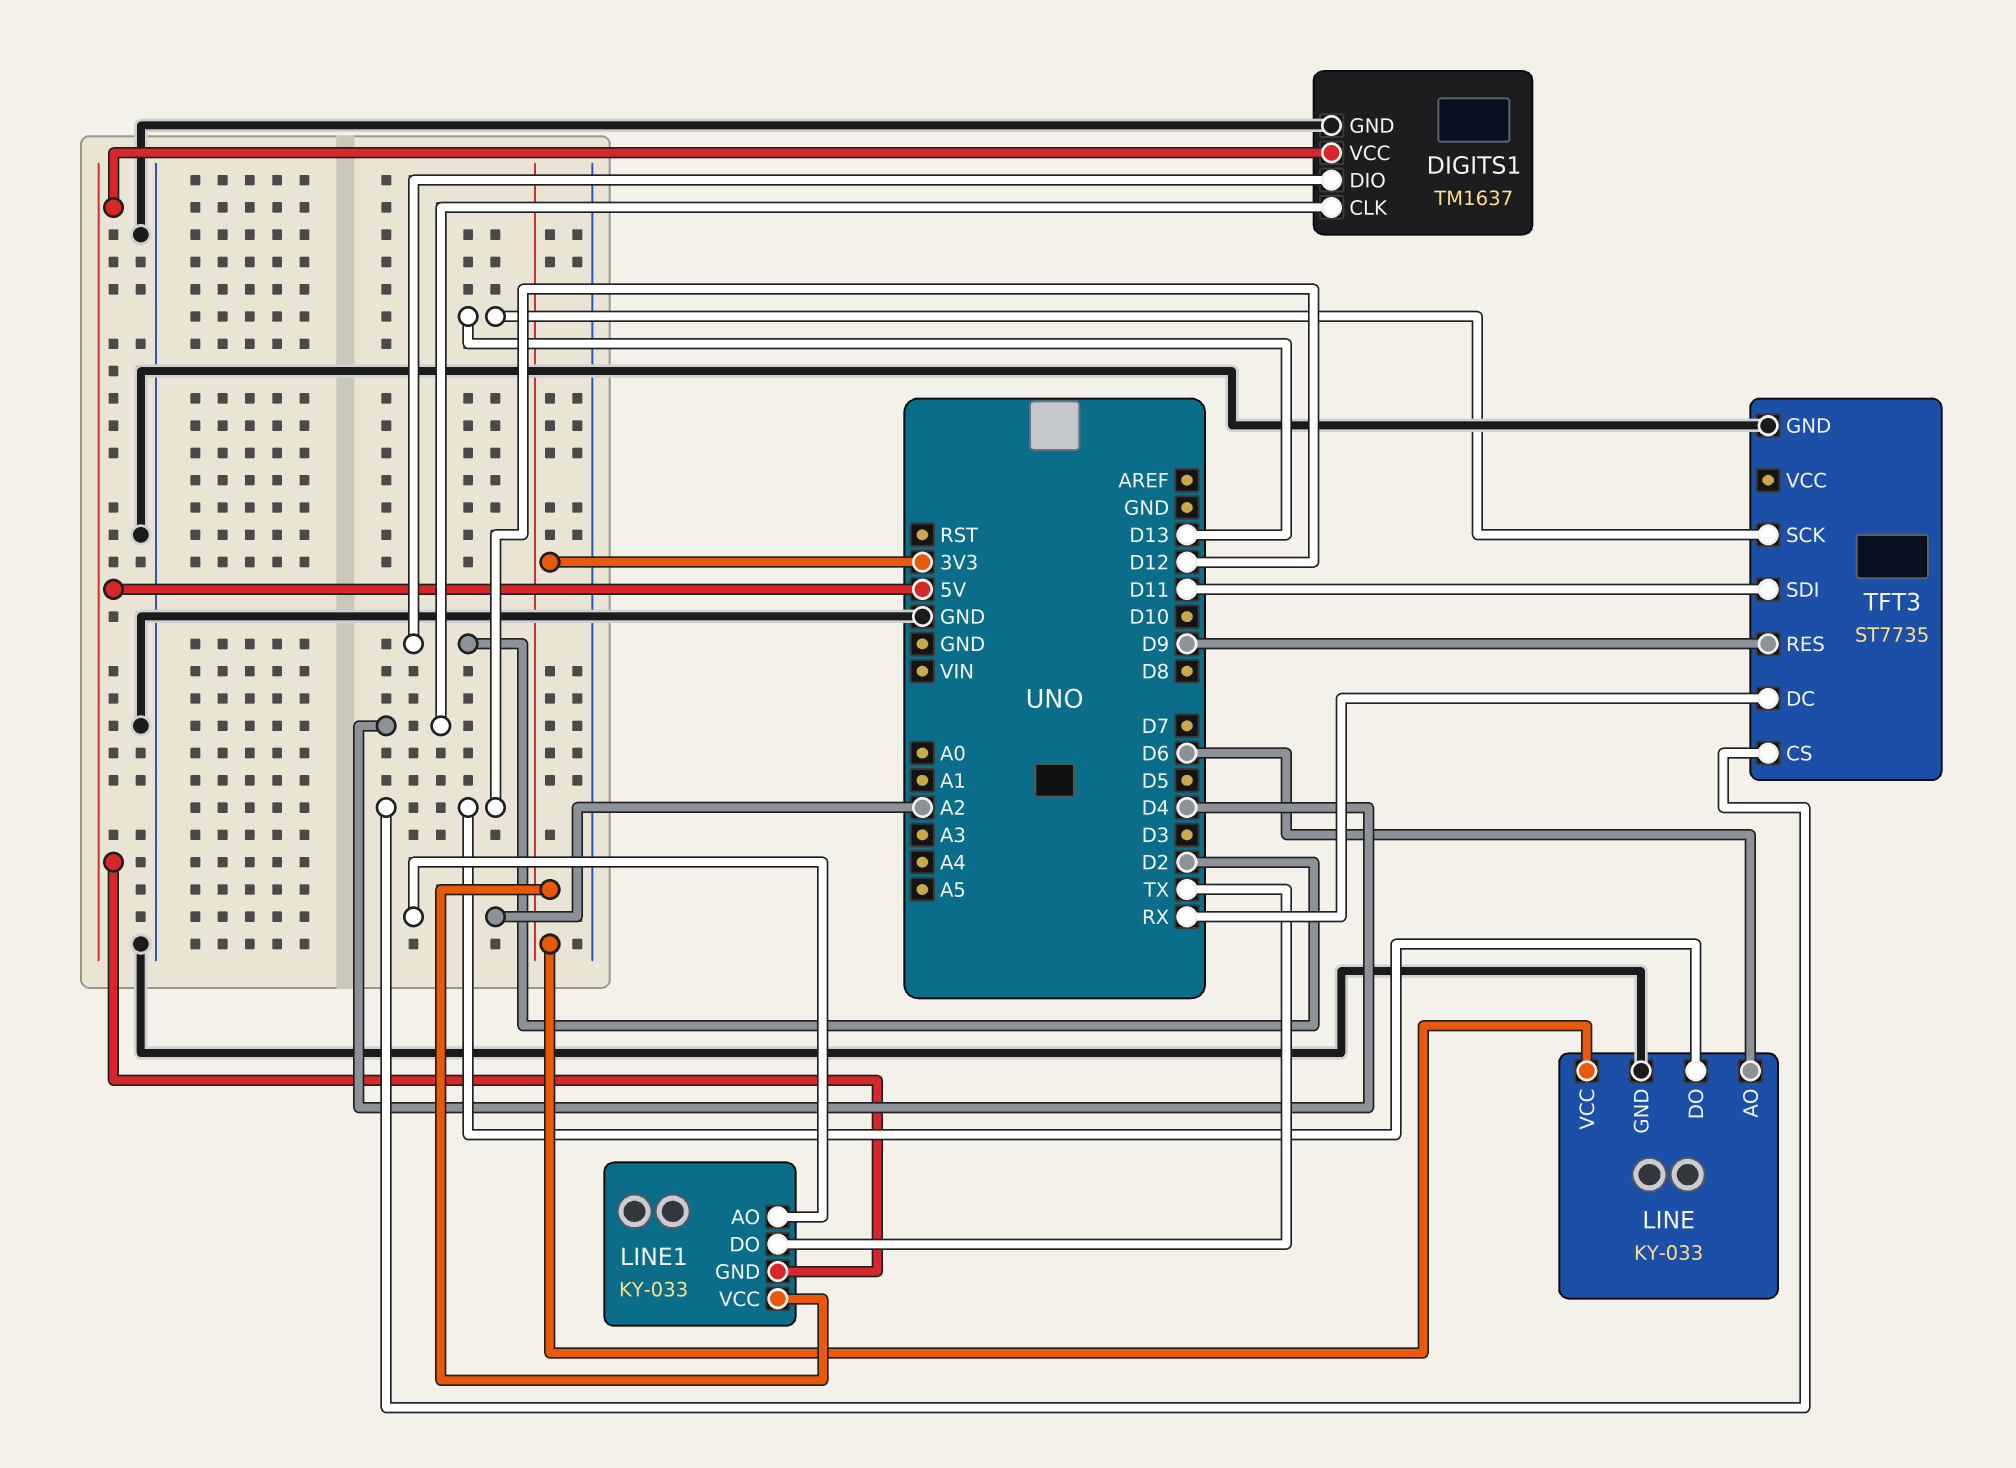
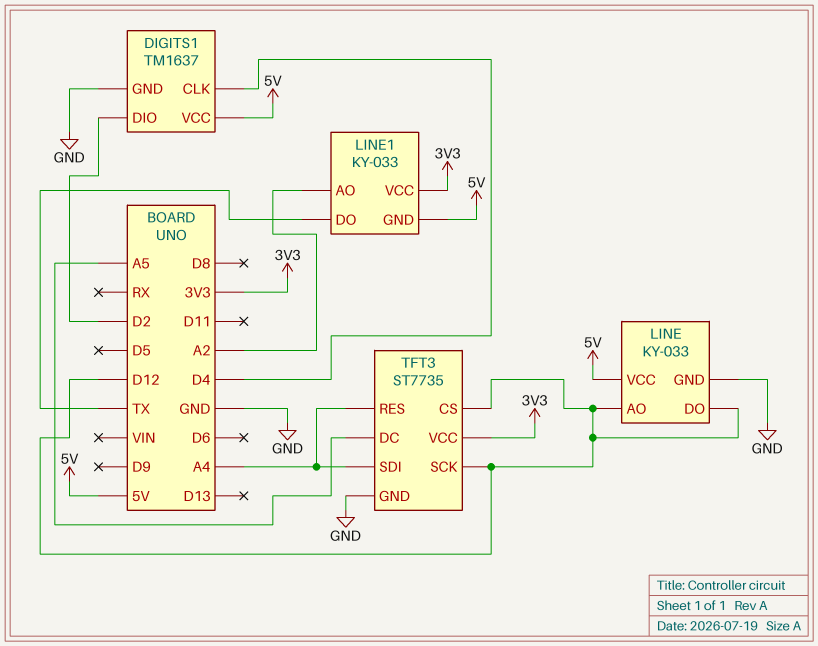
LINE pin AO: D6 -> D12
LINE pin VCC: 3V3 -> 5V
TFT3 pin DC: RX -> A5
TFT3 pin RES: D9 -> A4
TFT3 pin SCK: D13 -> D12
TFT3 pin SDI: D11 -> A4
TFT3 pin VCC: none -> 3V3

